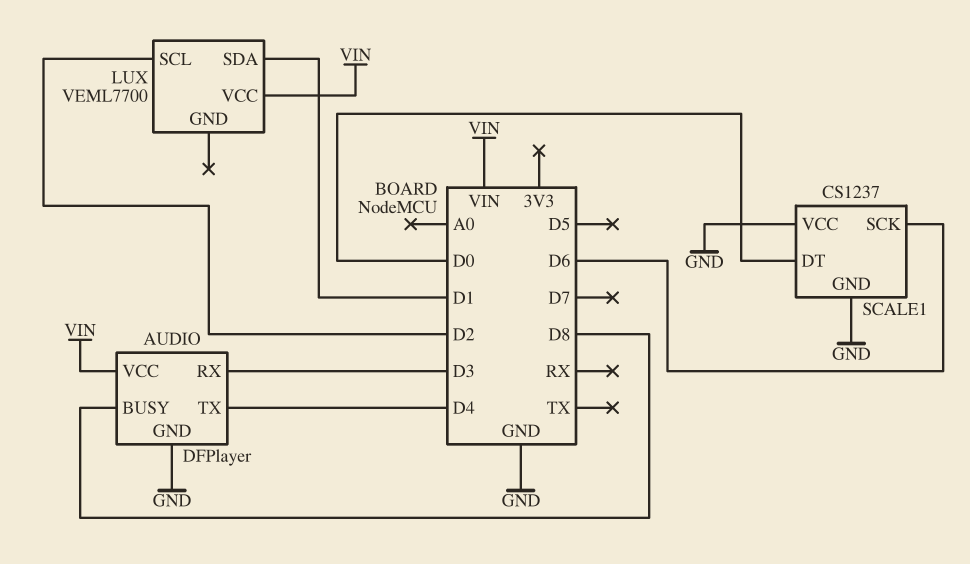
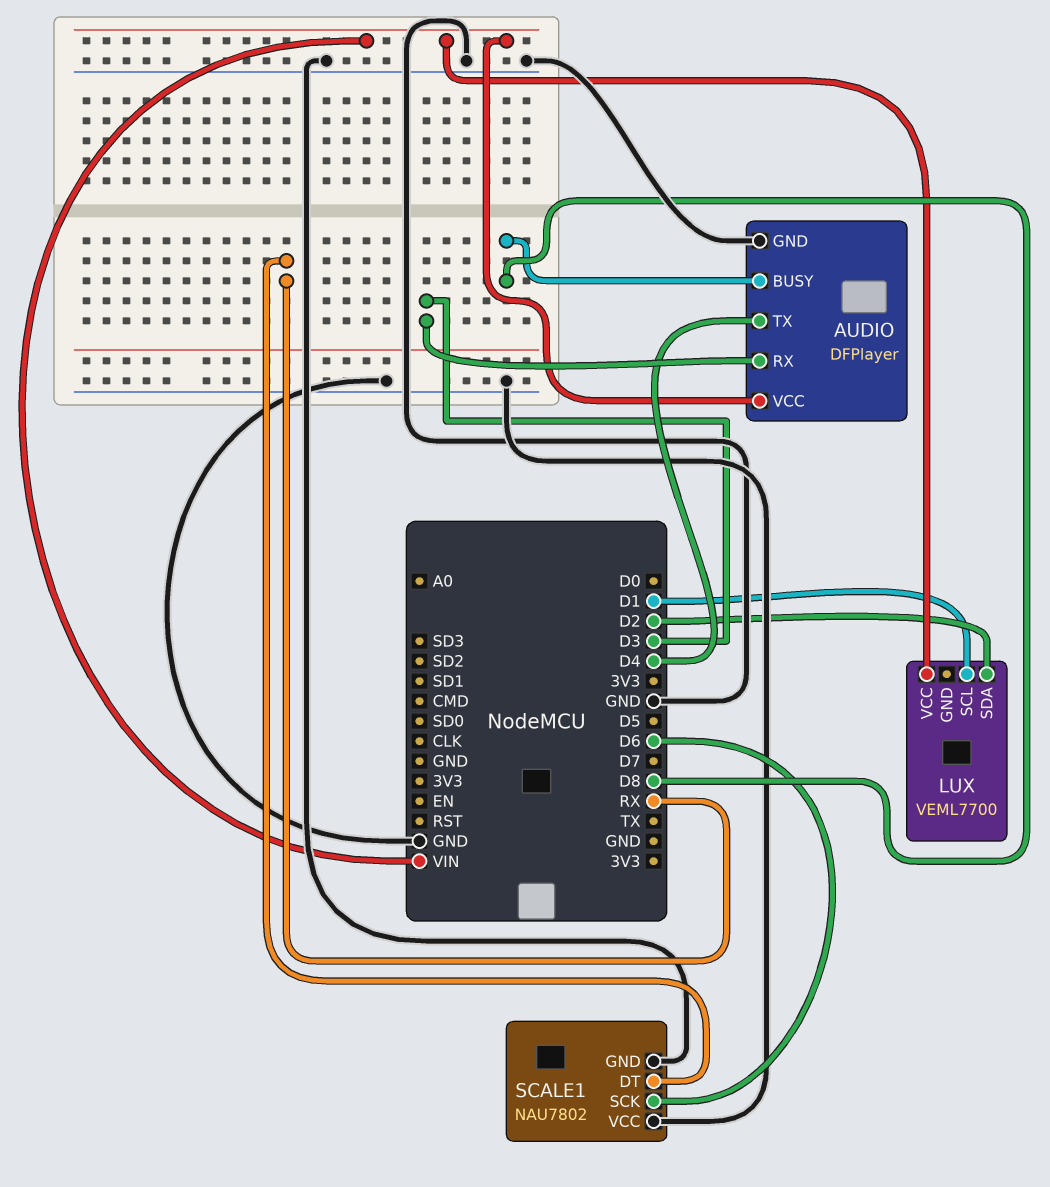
LUX pin SCL: D2 -> D1
LUX pin SDA: D1 -> D2
SCALE1: CS1237 -> NAU7802
SCALE1 pin DT: D0 -> RX

